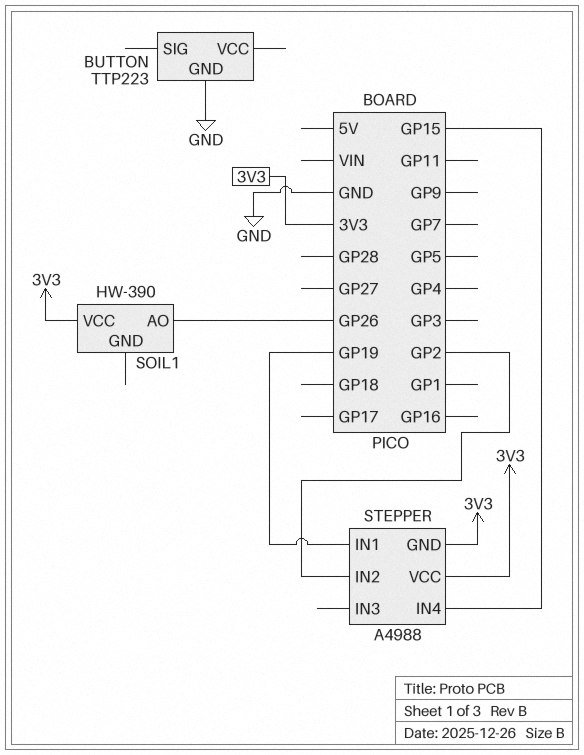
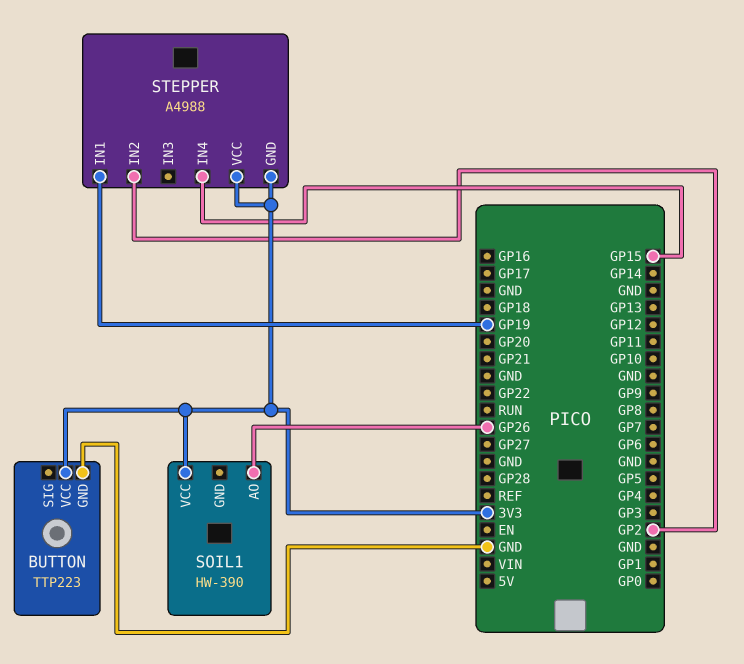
BUTTON pin VCC: none -> 3V3

